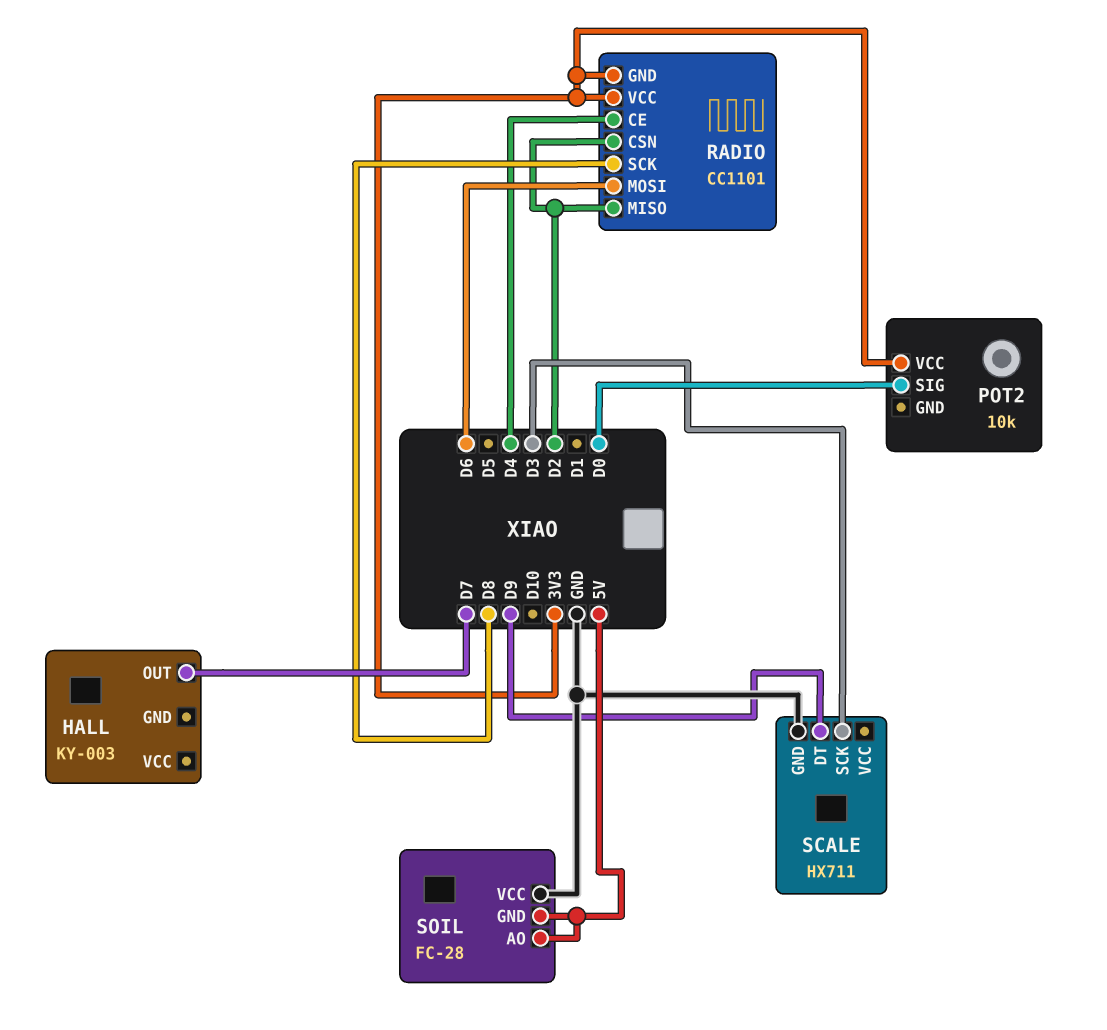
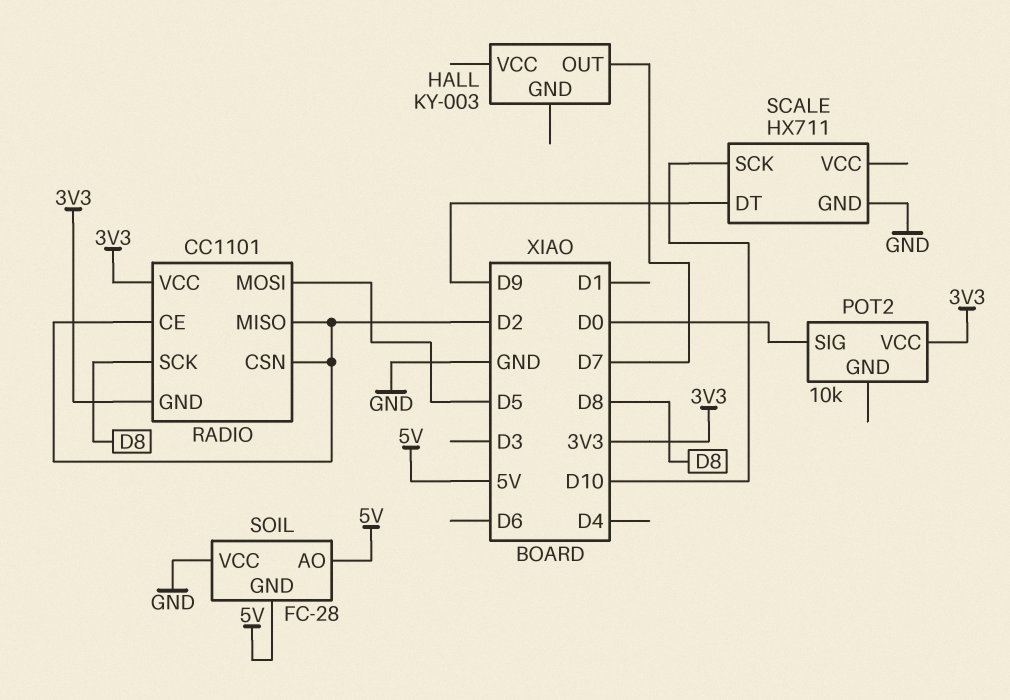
RADIO pin CE: D4 -> D2
RADIO pin MOSI: D6 -> D5
SCALE pin SCK: D3 -> D10

